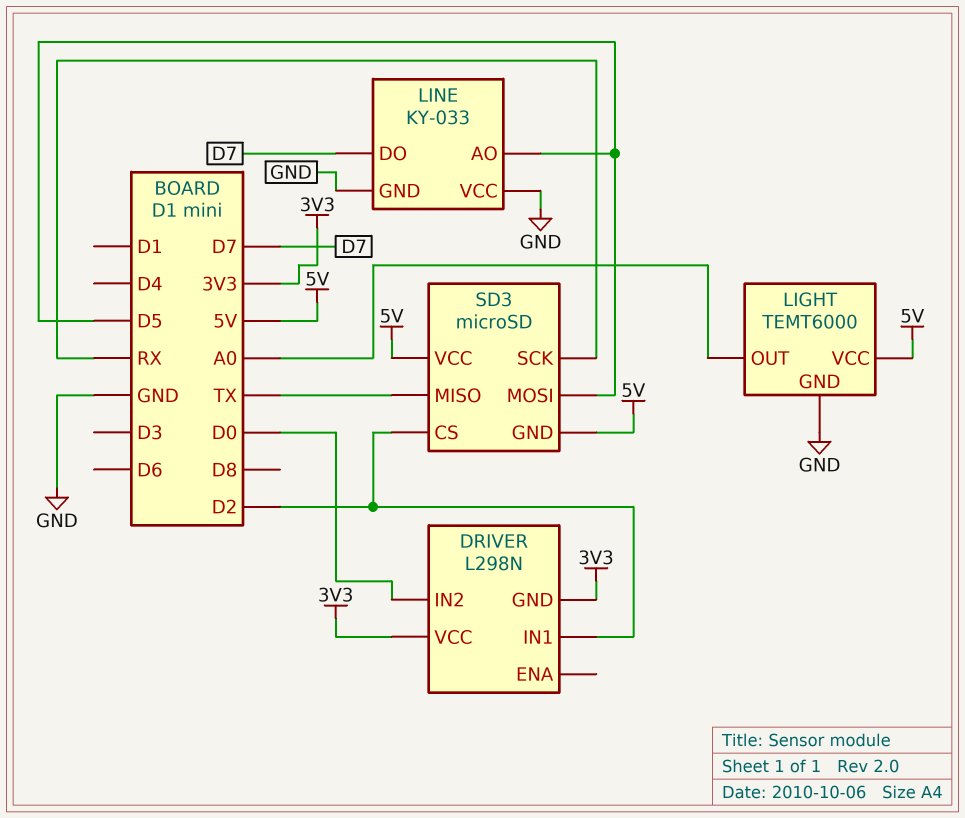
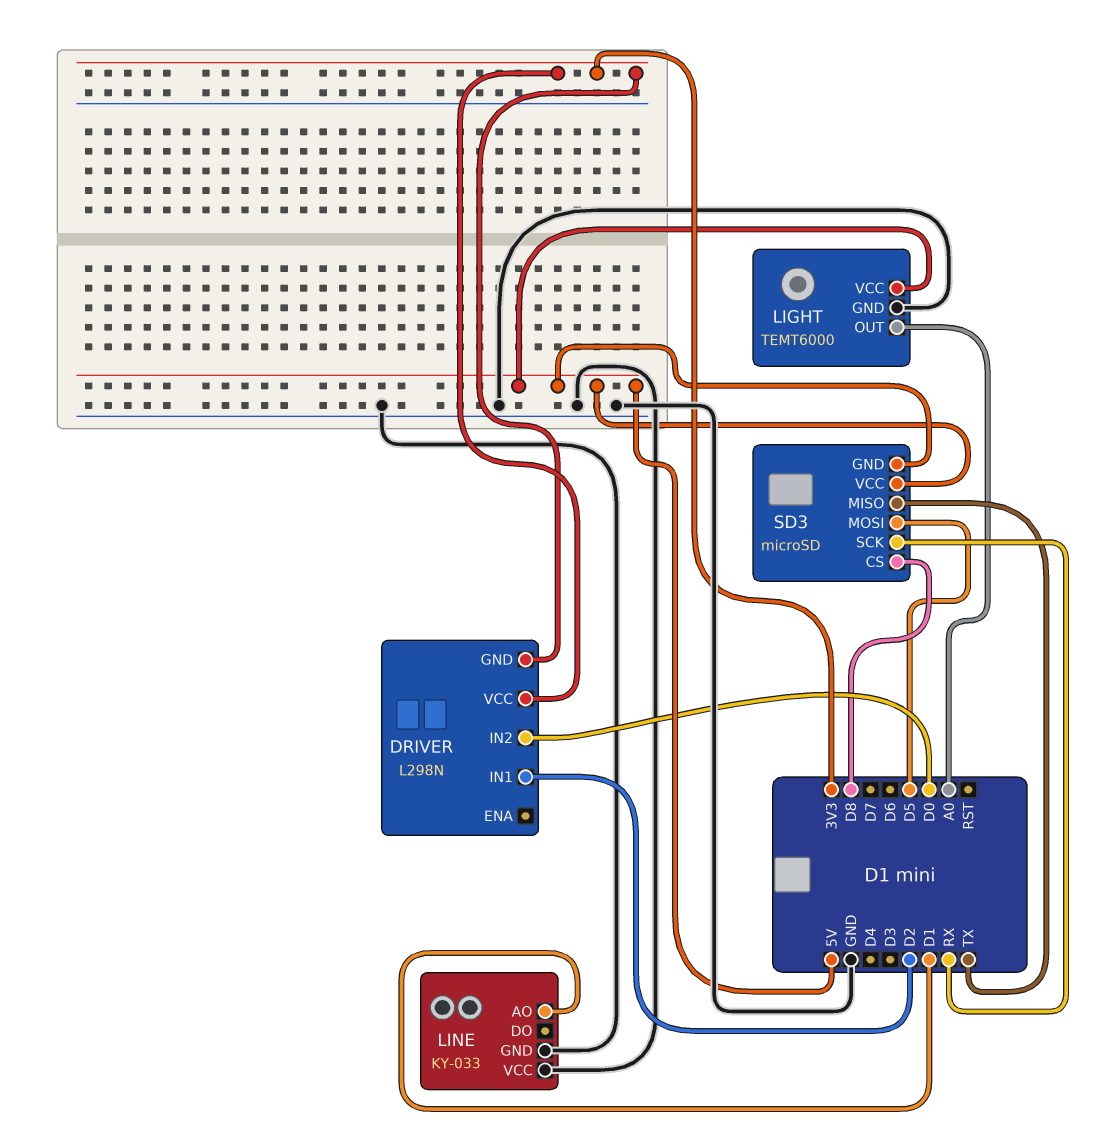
LINE pin AO: D5 -> D1
LINE pin DO: D7 -> none
SD3 pin CS: D2 -> D8

